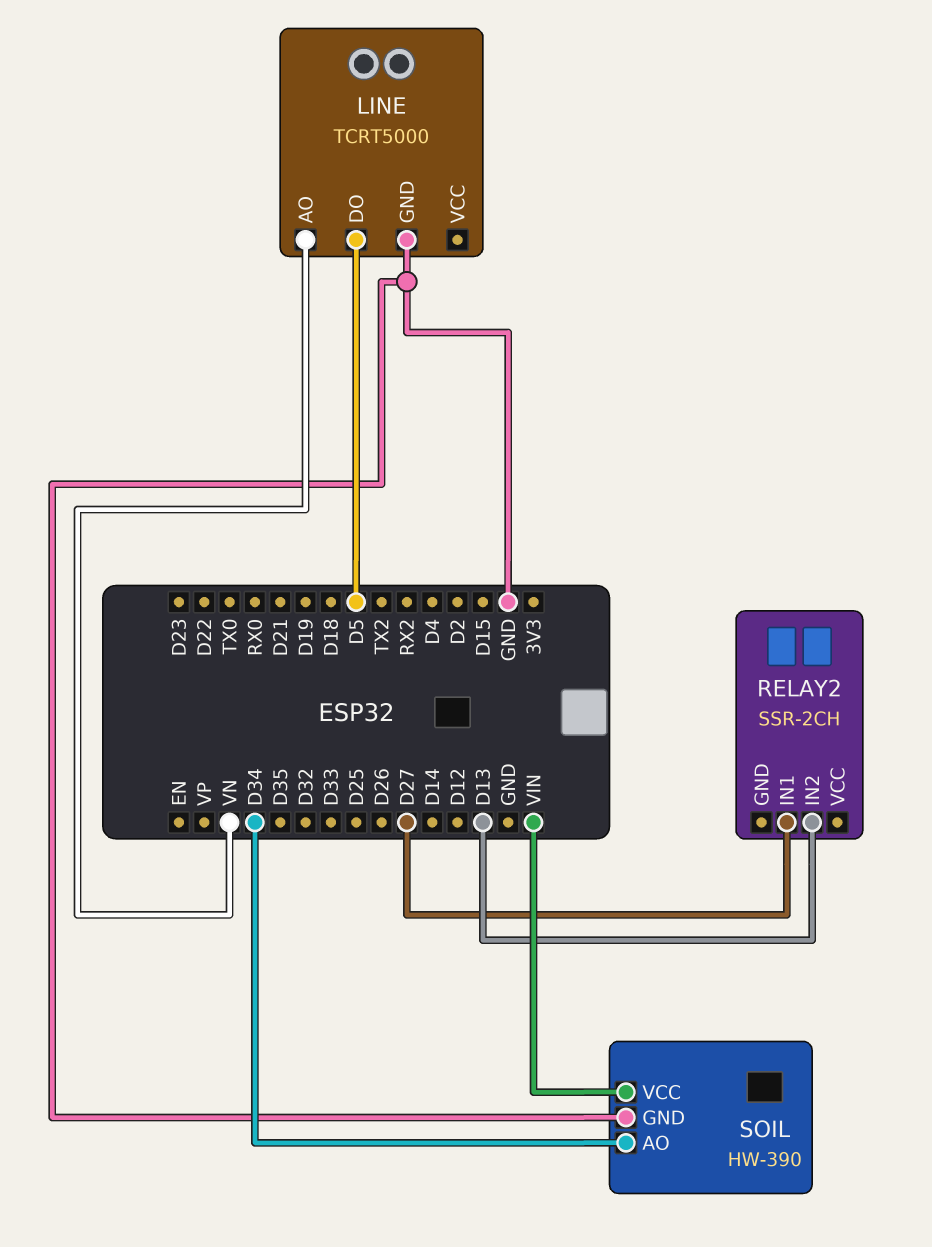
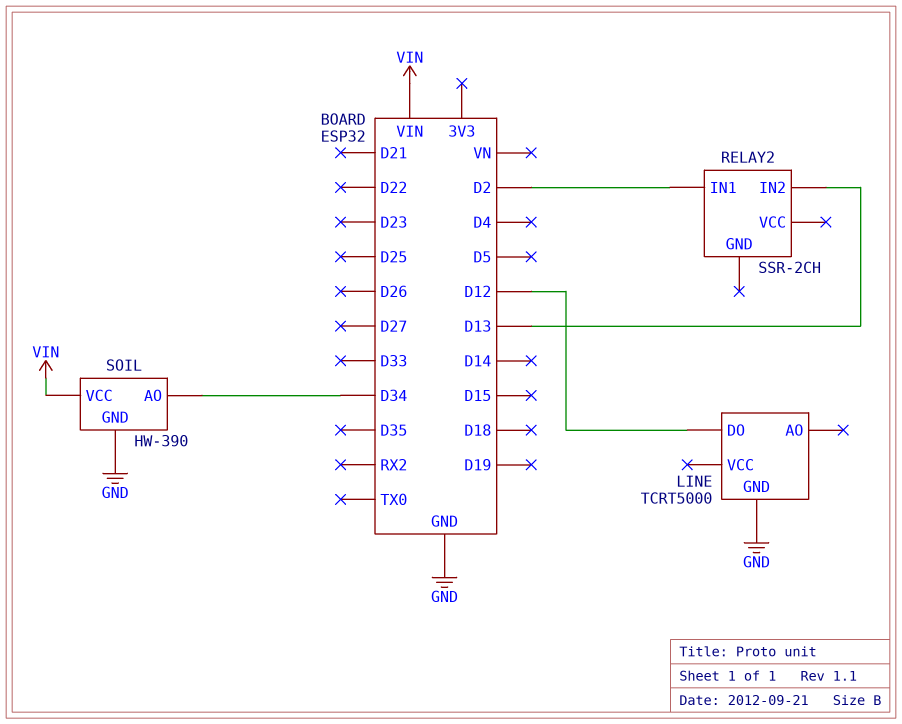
LINE pin AO: VN -> none
LINE pin DO: D5 -> D12
RELAY2 pin IN1: D27 -> D2

